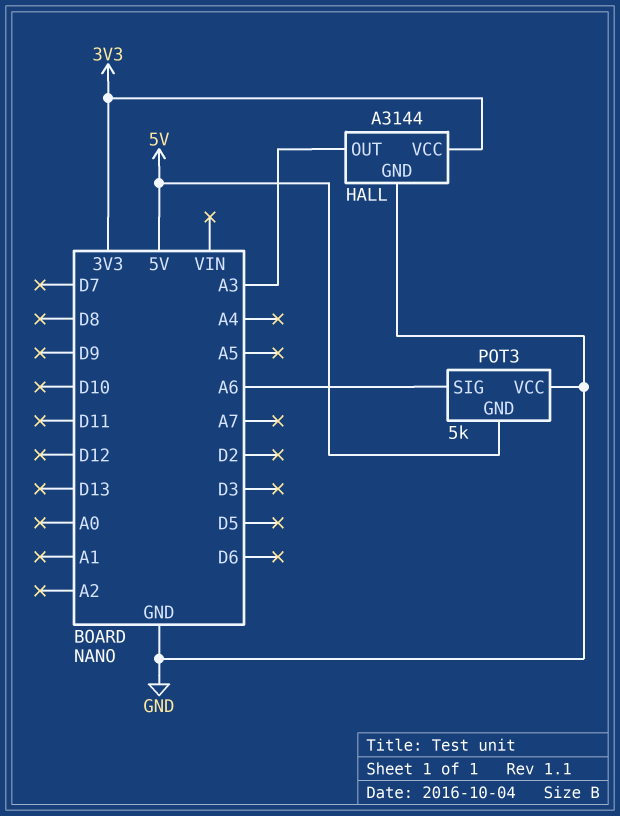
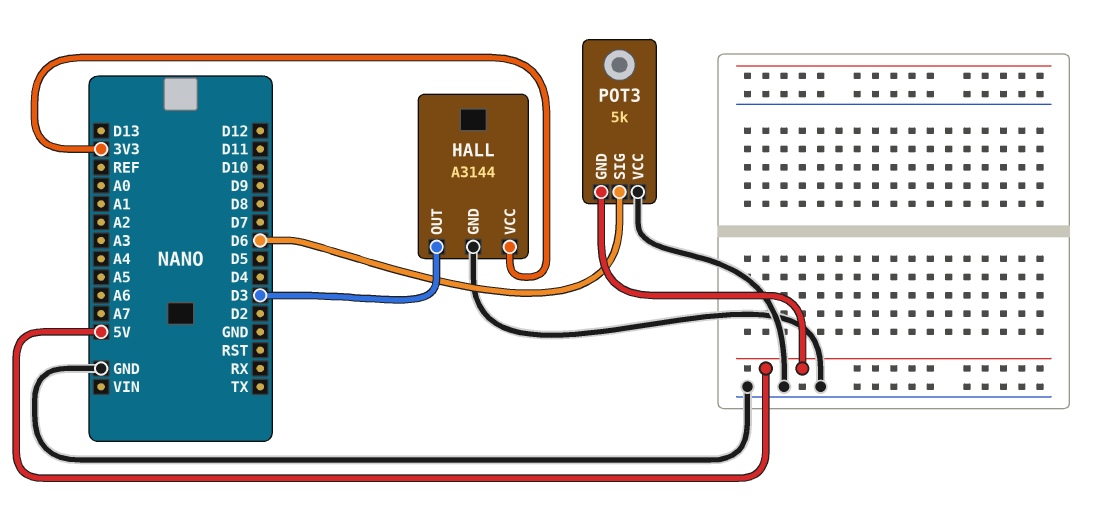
HALL pin OUT: A3 -> D3
POT3 pin SIG: A6 -> D6

